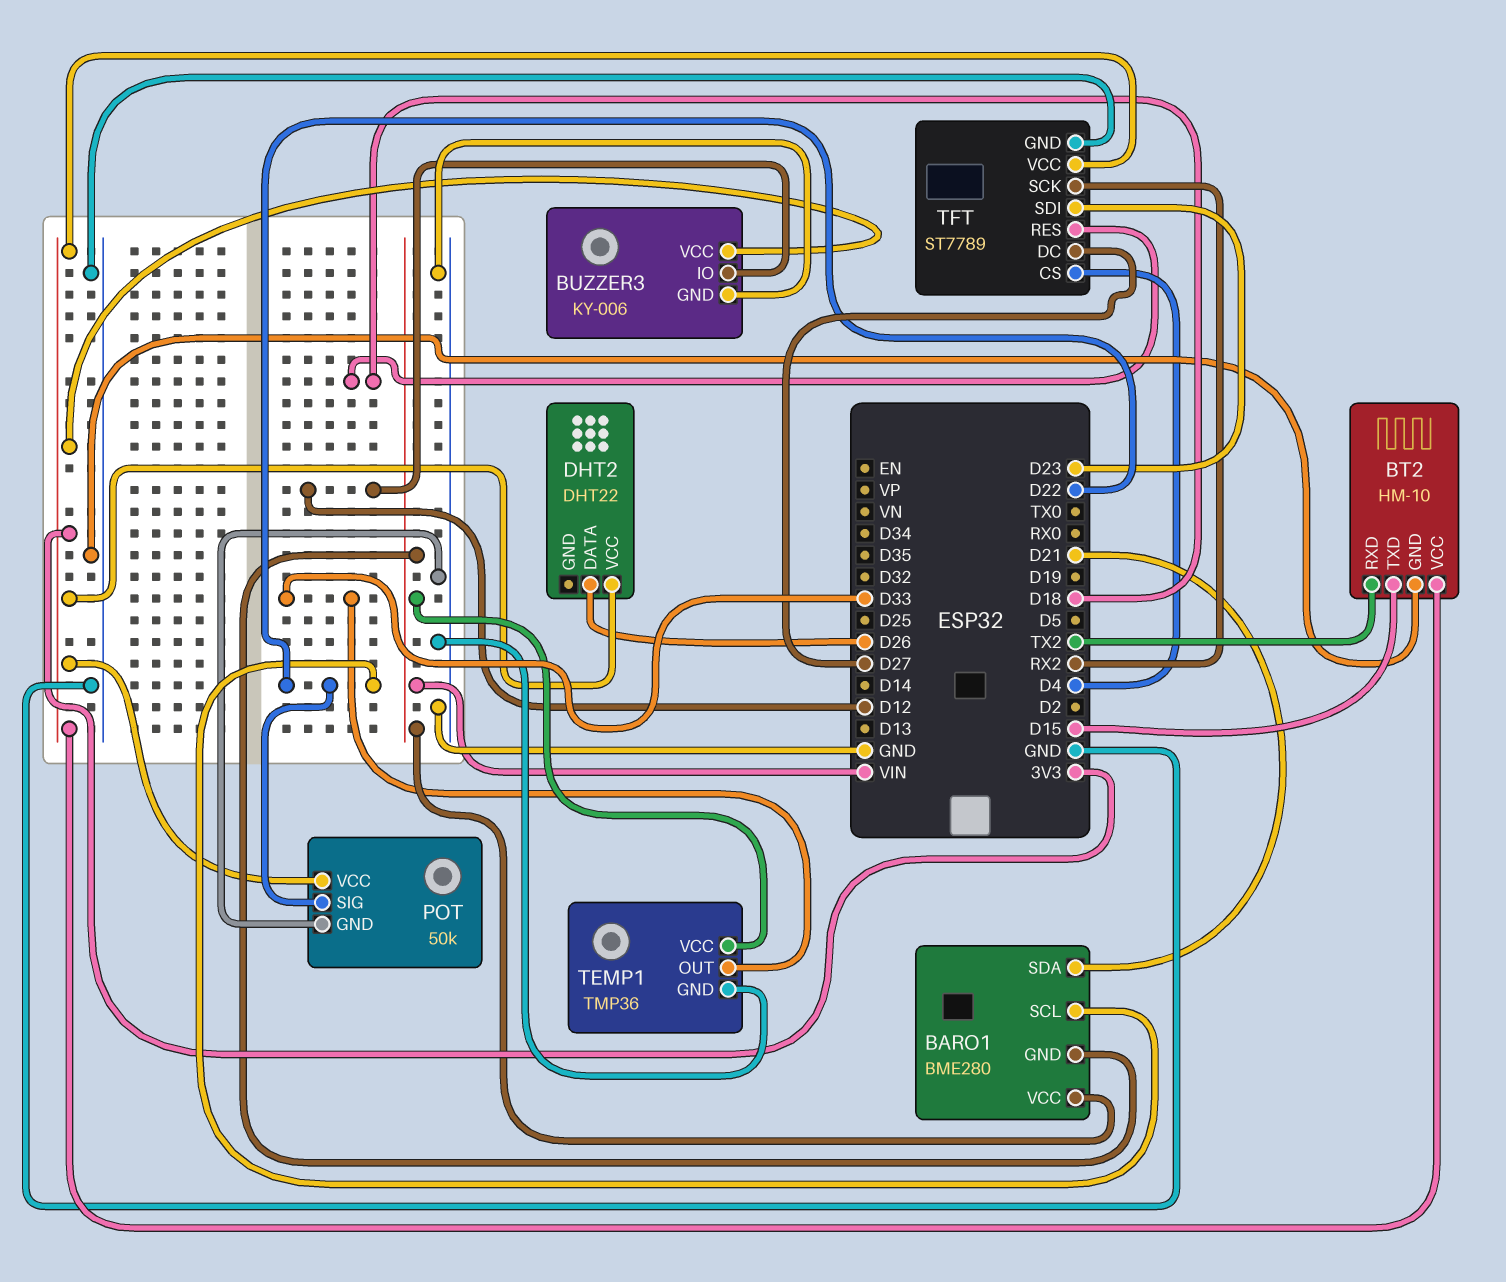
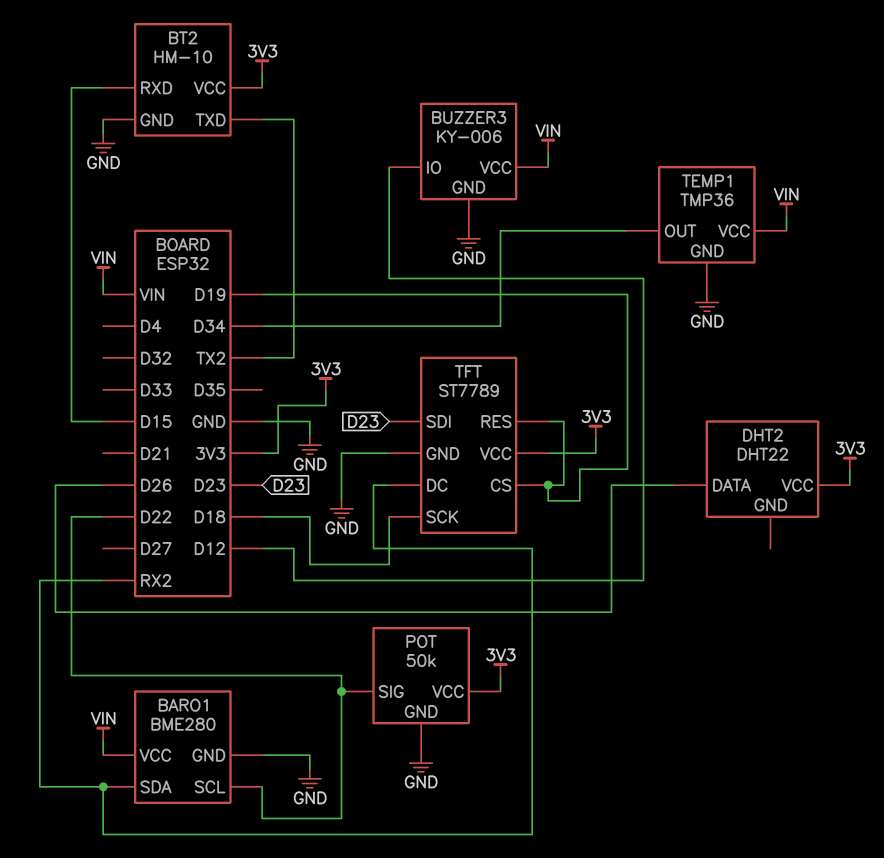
BARO1 pin GND: VIN -> GND
BARO1 pin SDA: D21 -> RX2
BT2 pin RXD: TX2 -> D15
BT2 pin TXD: D15 -> TX2
BUZZER3 pin VCC: 3V3 -> VIN
TEMP1 pin OUT: D33 -> D34
TFT pin CS: D4 -> D19
TFT pin DC: D27 -> RX2
TFT pin RES: D18 -> D19
TFT pin SCK: RX2 -> D18

